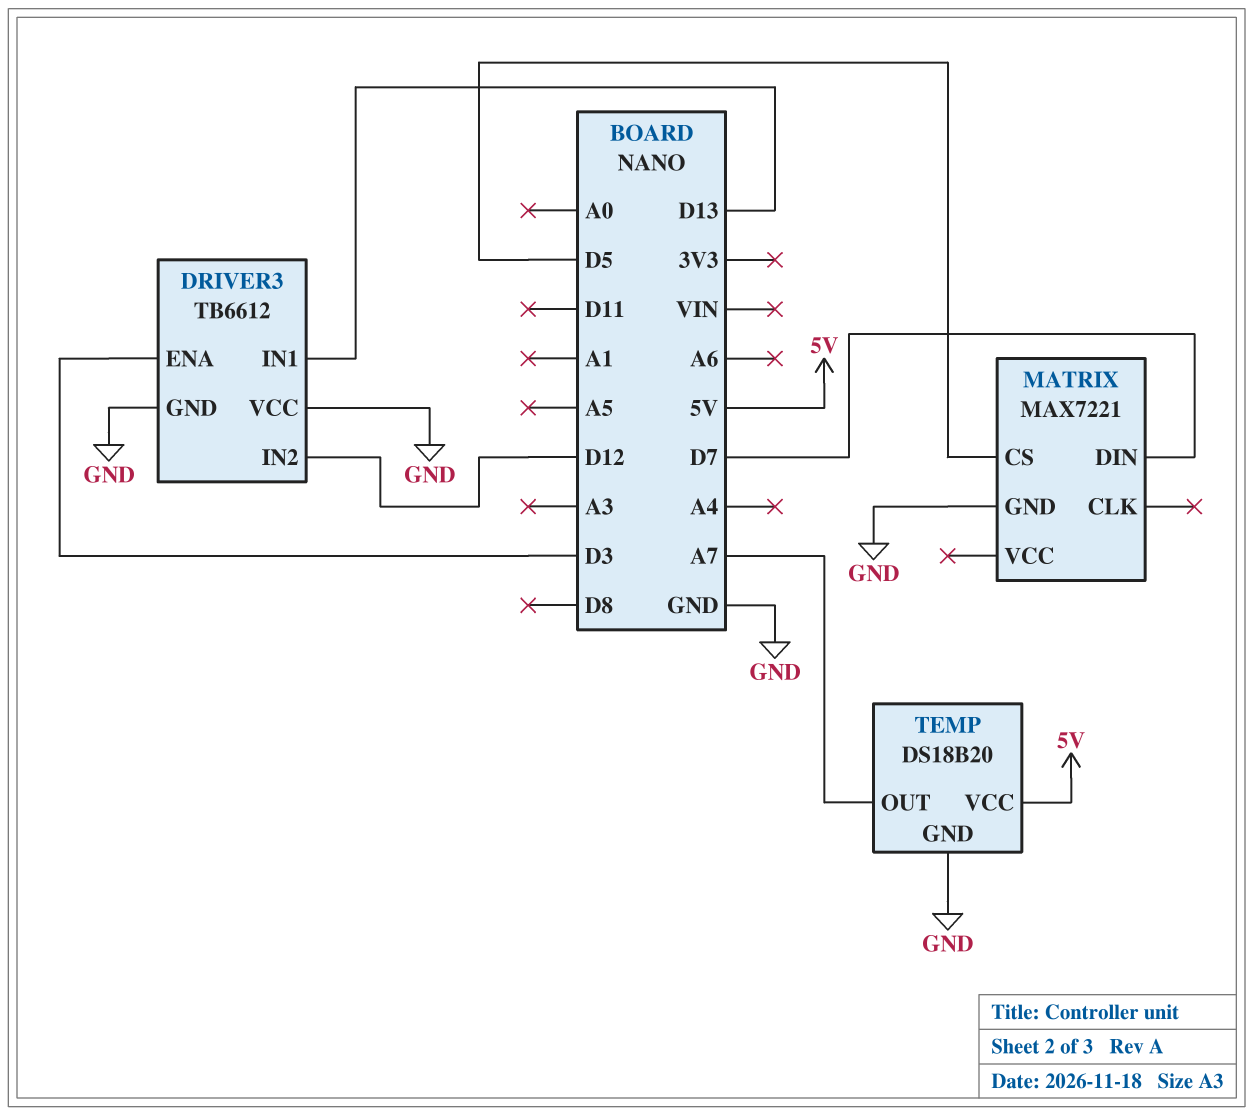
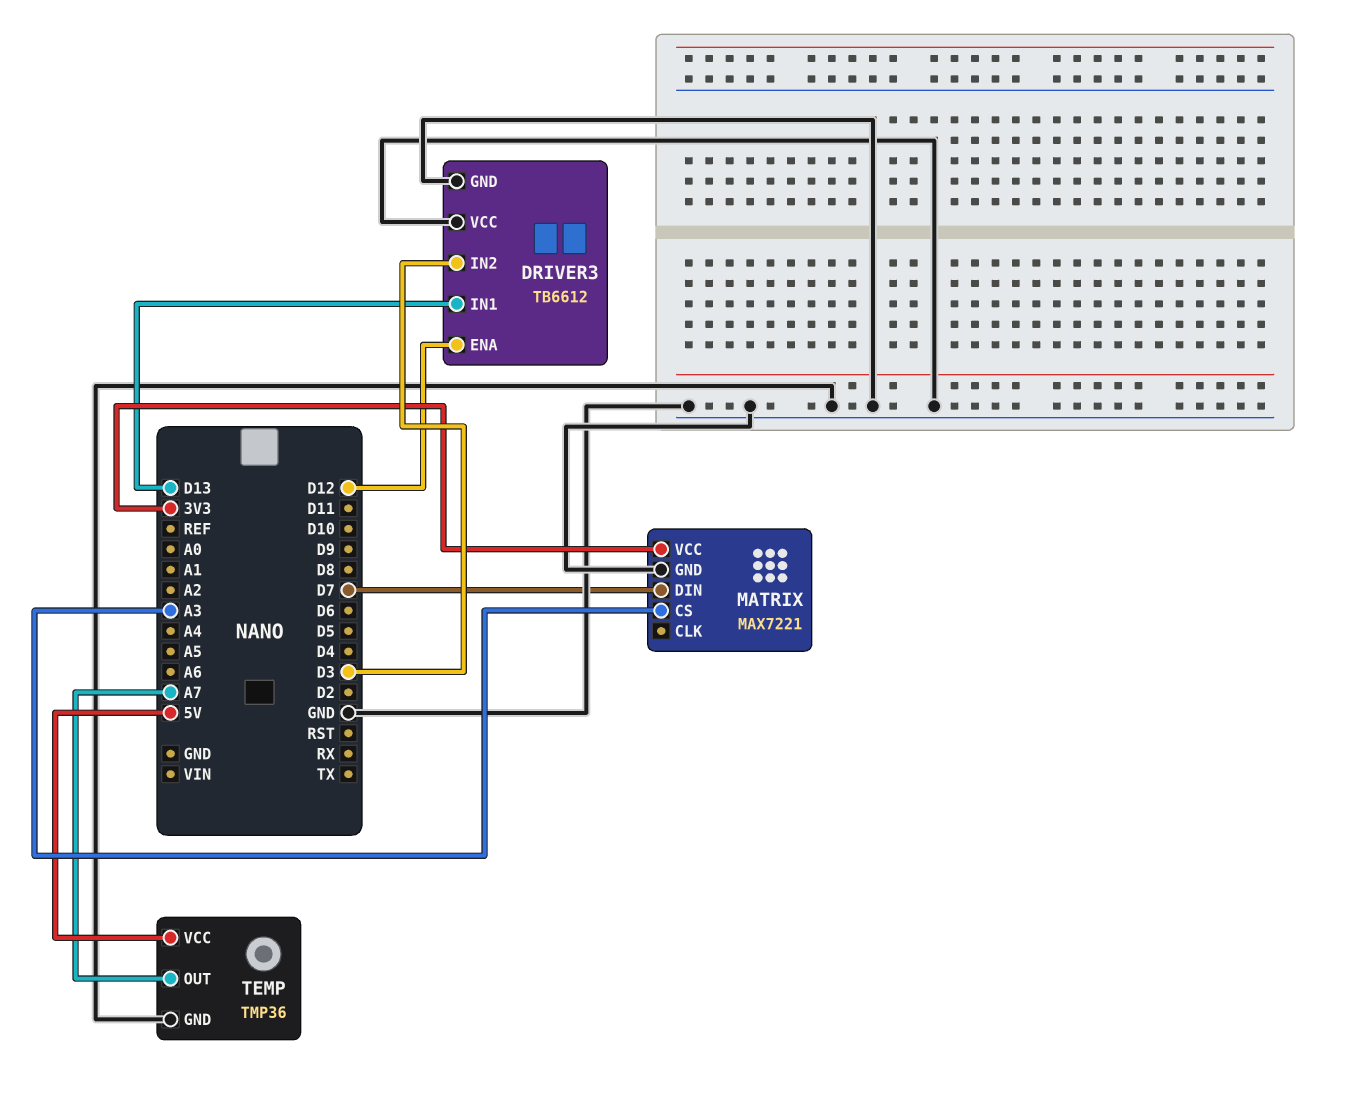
DRIVER3 pin ENA: D3 -> D12
DRIVER3 pin IN2: D12 -> D3
MATRIX pin CS: D5 -> A3
MATRIX pin VCC: none -> 3V3
TEMP: DS18B20 -> TMP36

